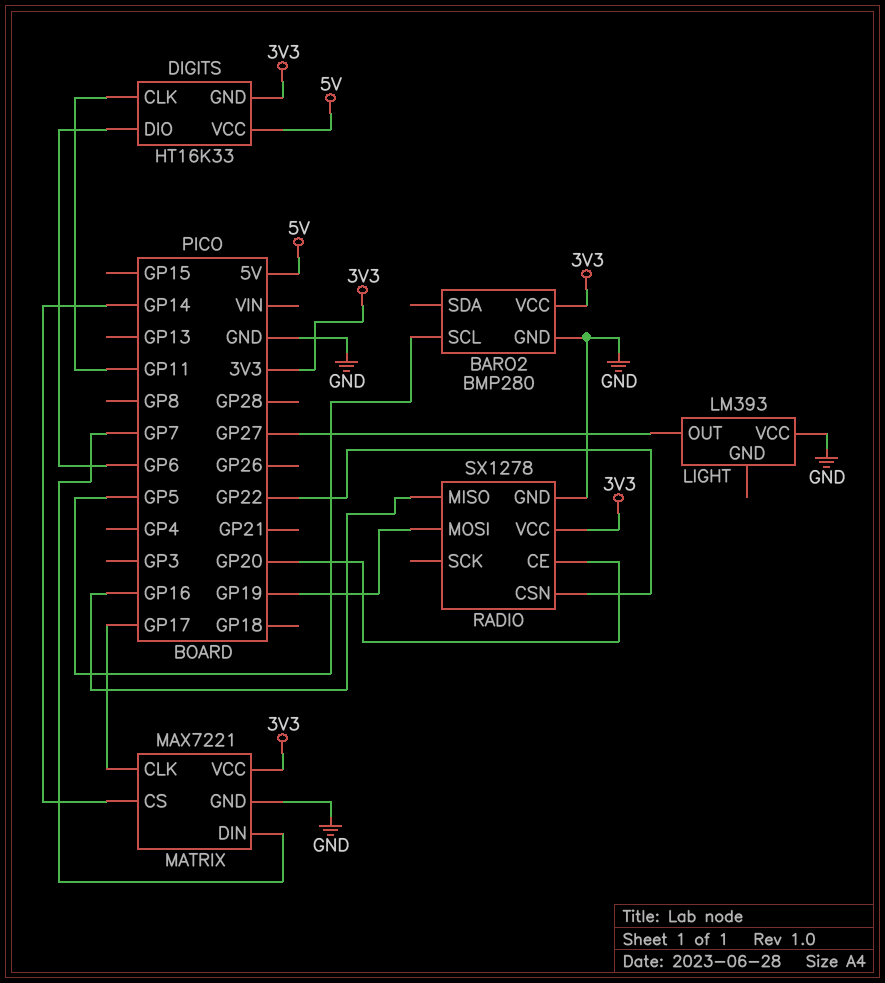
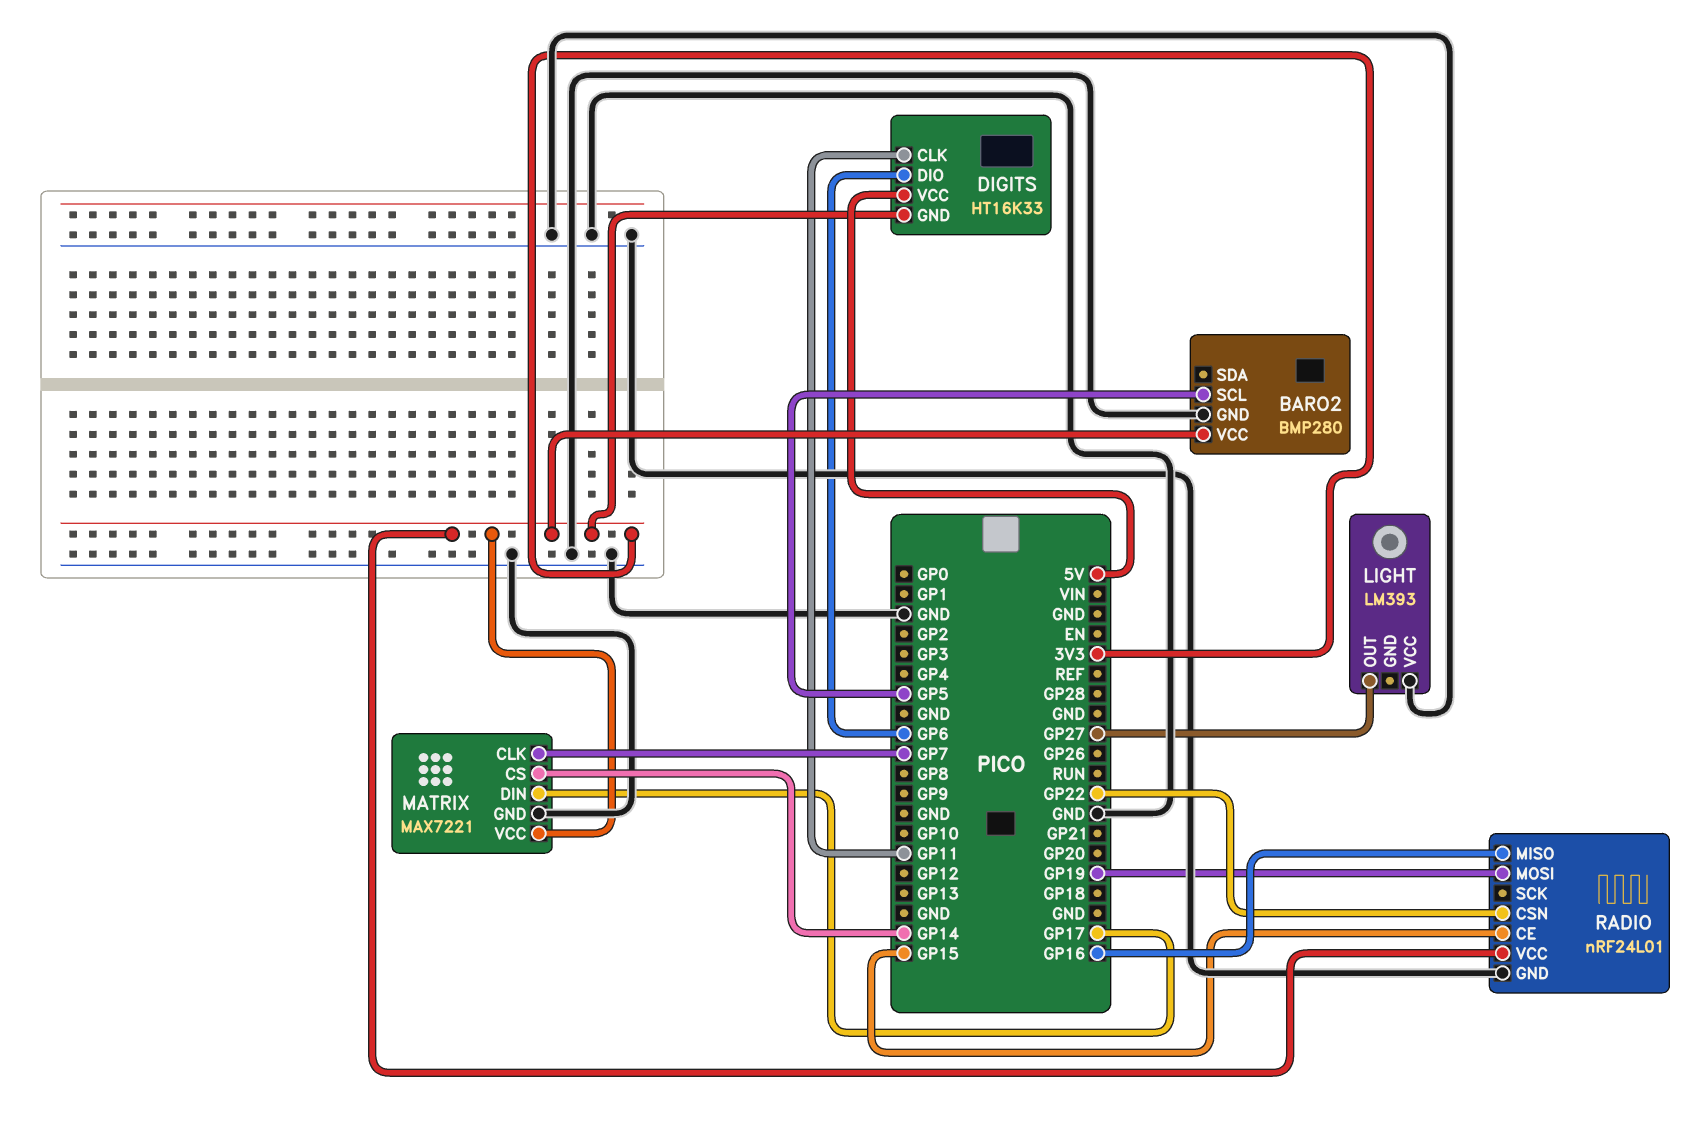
MATRIX pin CLK: GP17 -> GP7
MATRIX pin DIN: GP7 -> GP17
RADIO: SX1278 -> nRF24L01
RADIO pin CE: GP20 -> GP15

